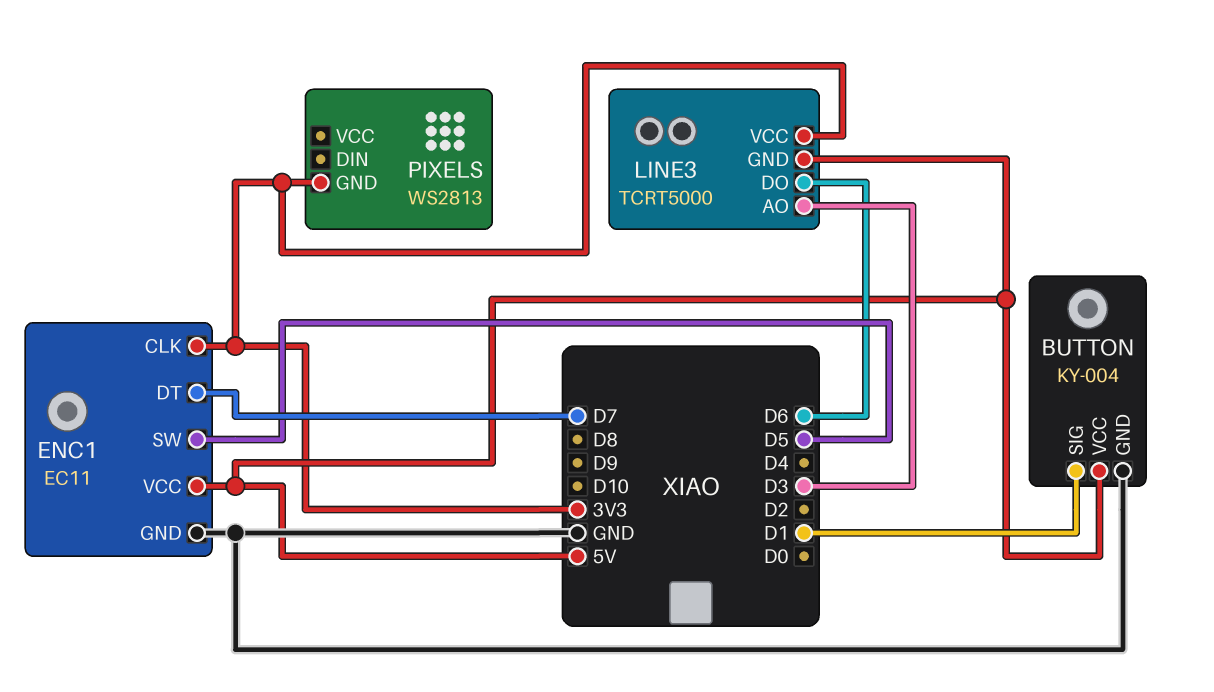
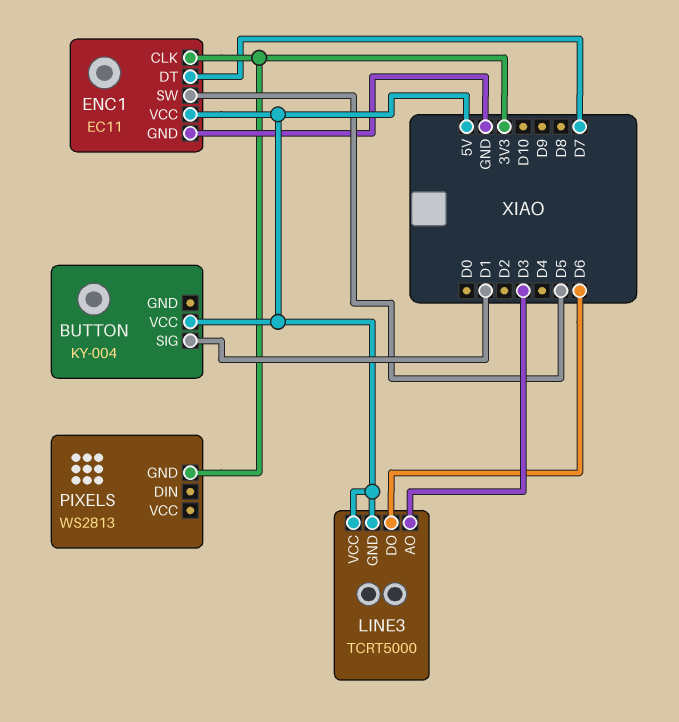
BUTTON pin GND: GND -> none
LINE3 pin VCC: 3V3 -> 5V

